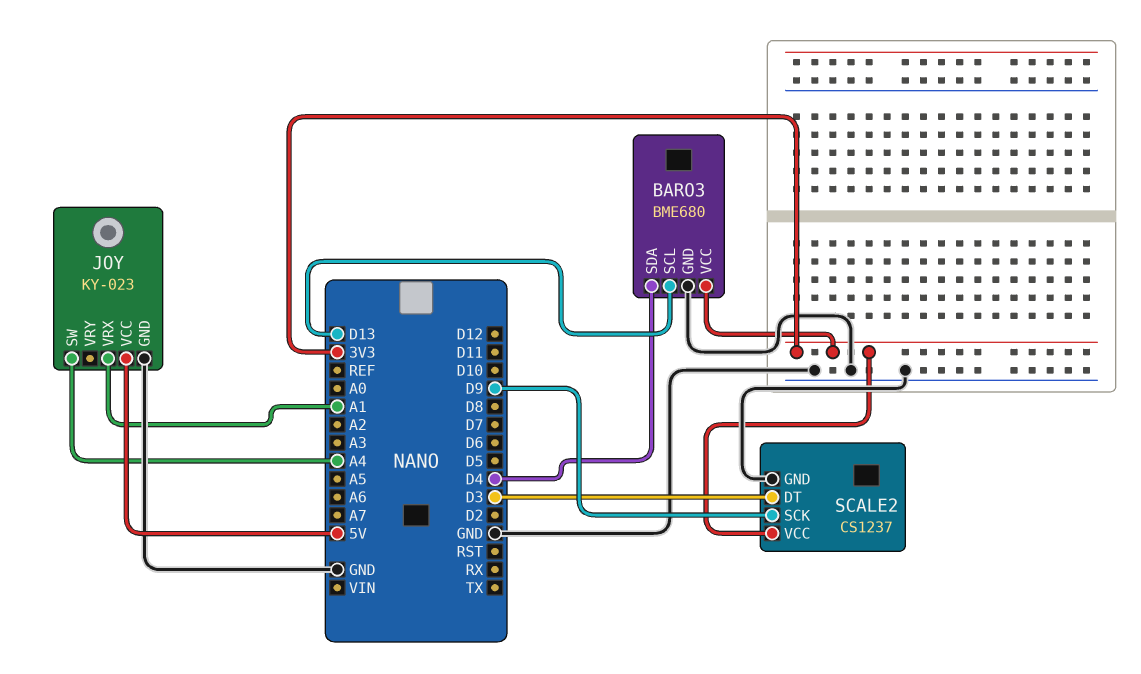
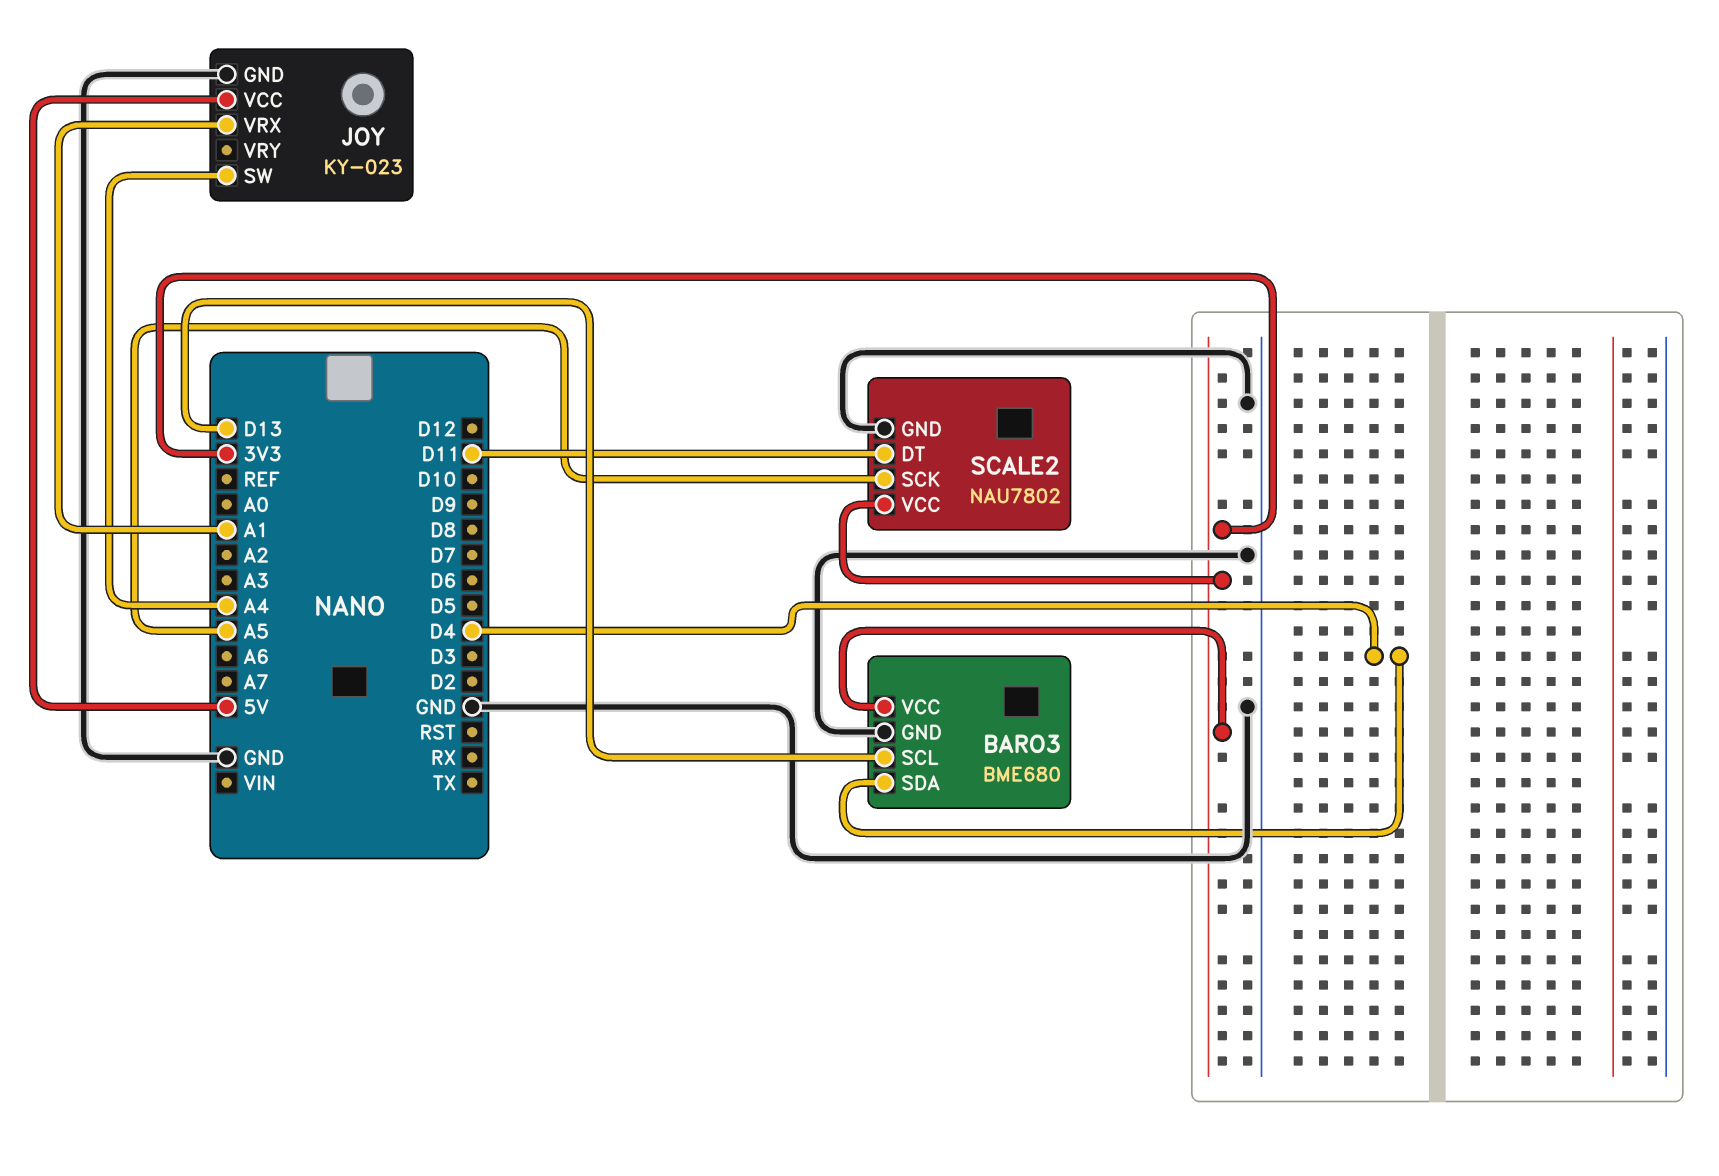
SCALE2: CS1237 -> NAU7802
SCALE2 pin DT: D3 -> D11
SCALE2 pin SCK: D9 -> A5

